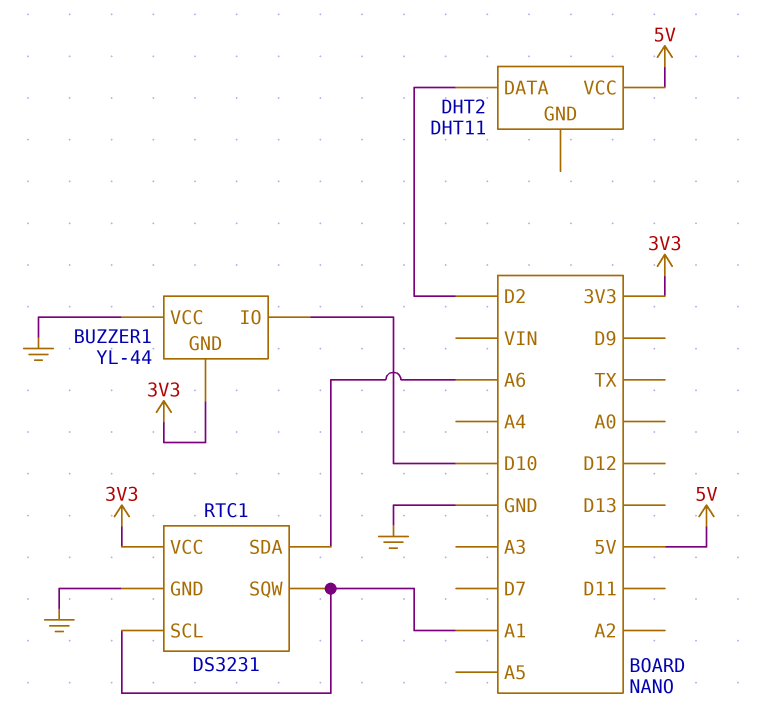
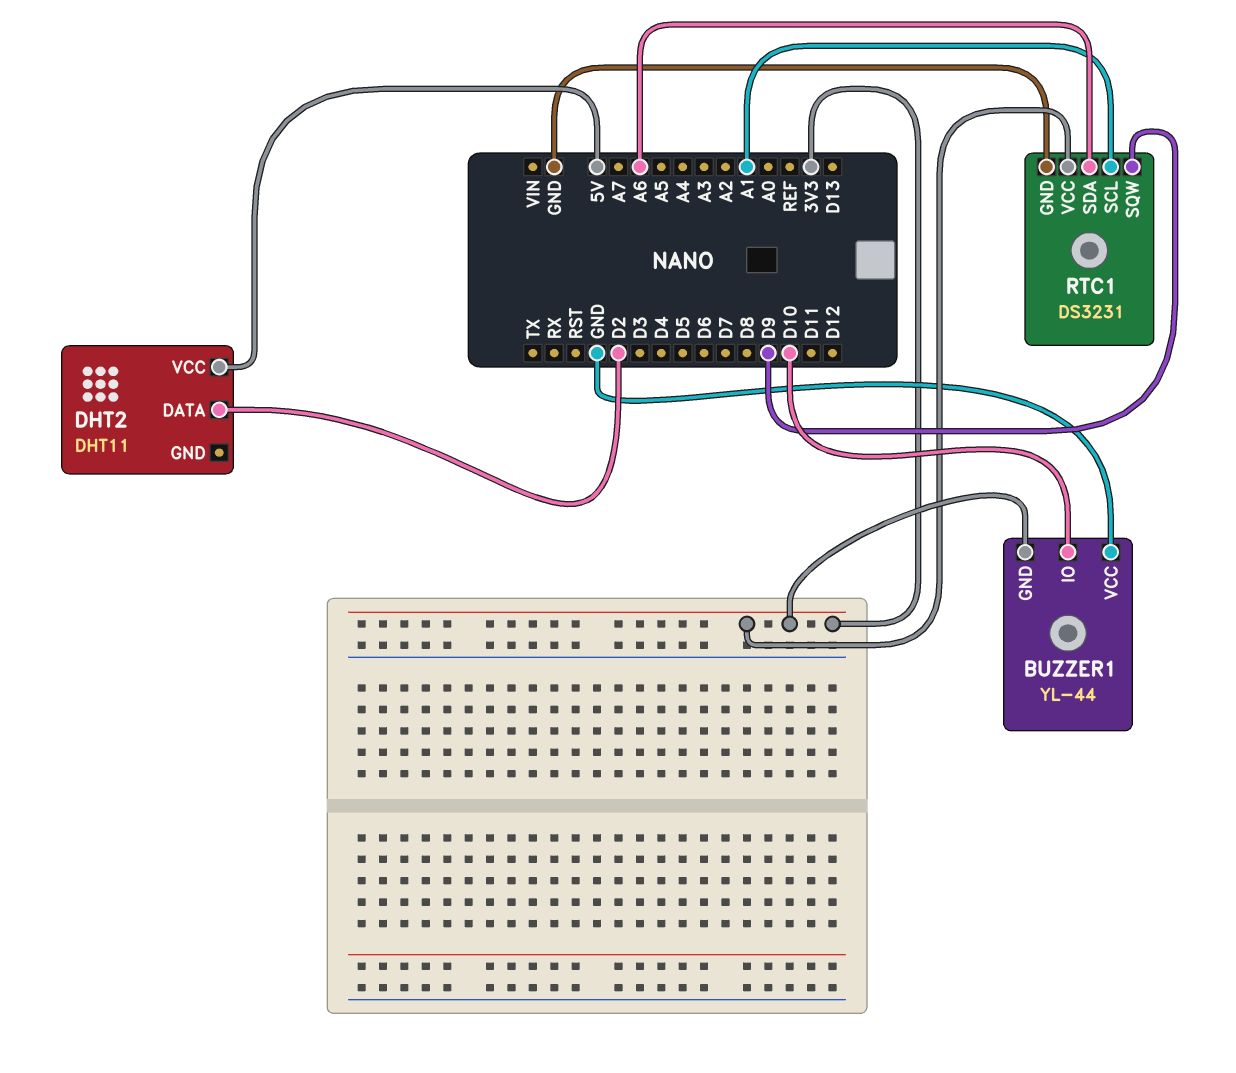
RTC1 pin SQW: A1 -> D9

